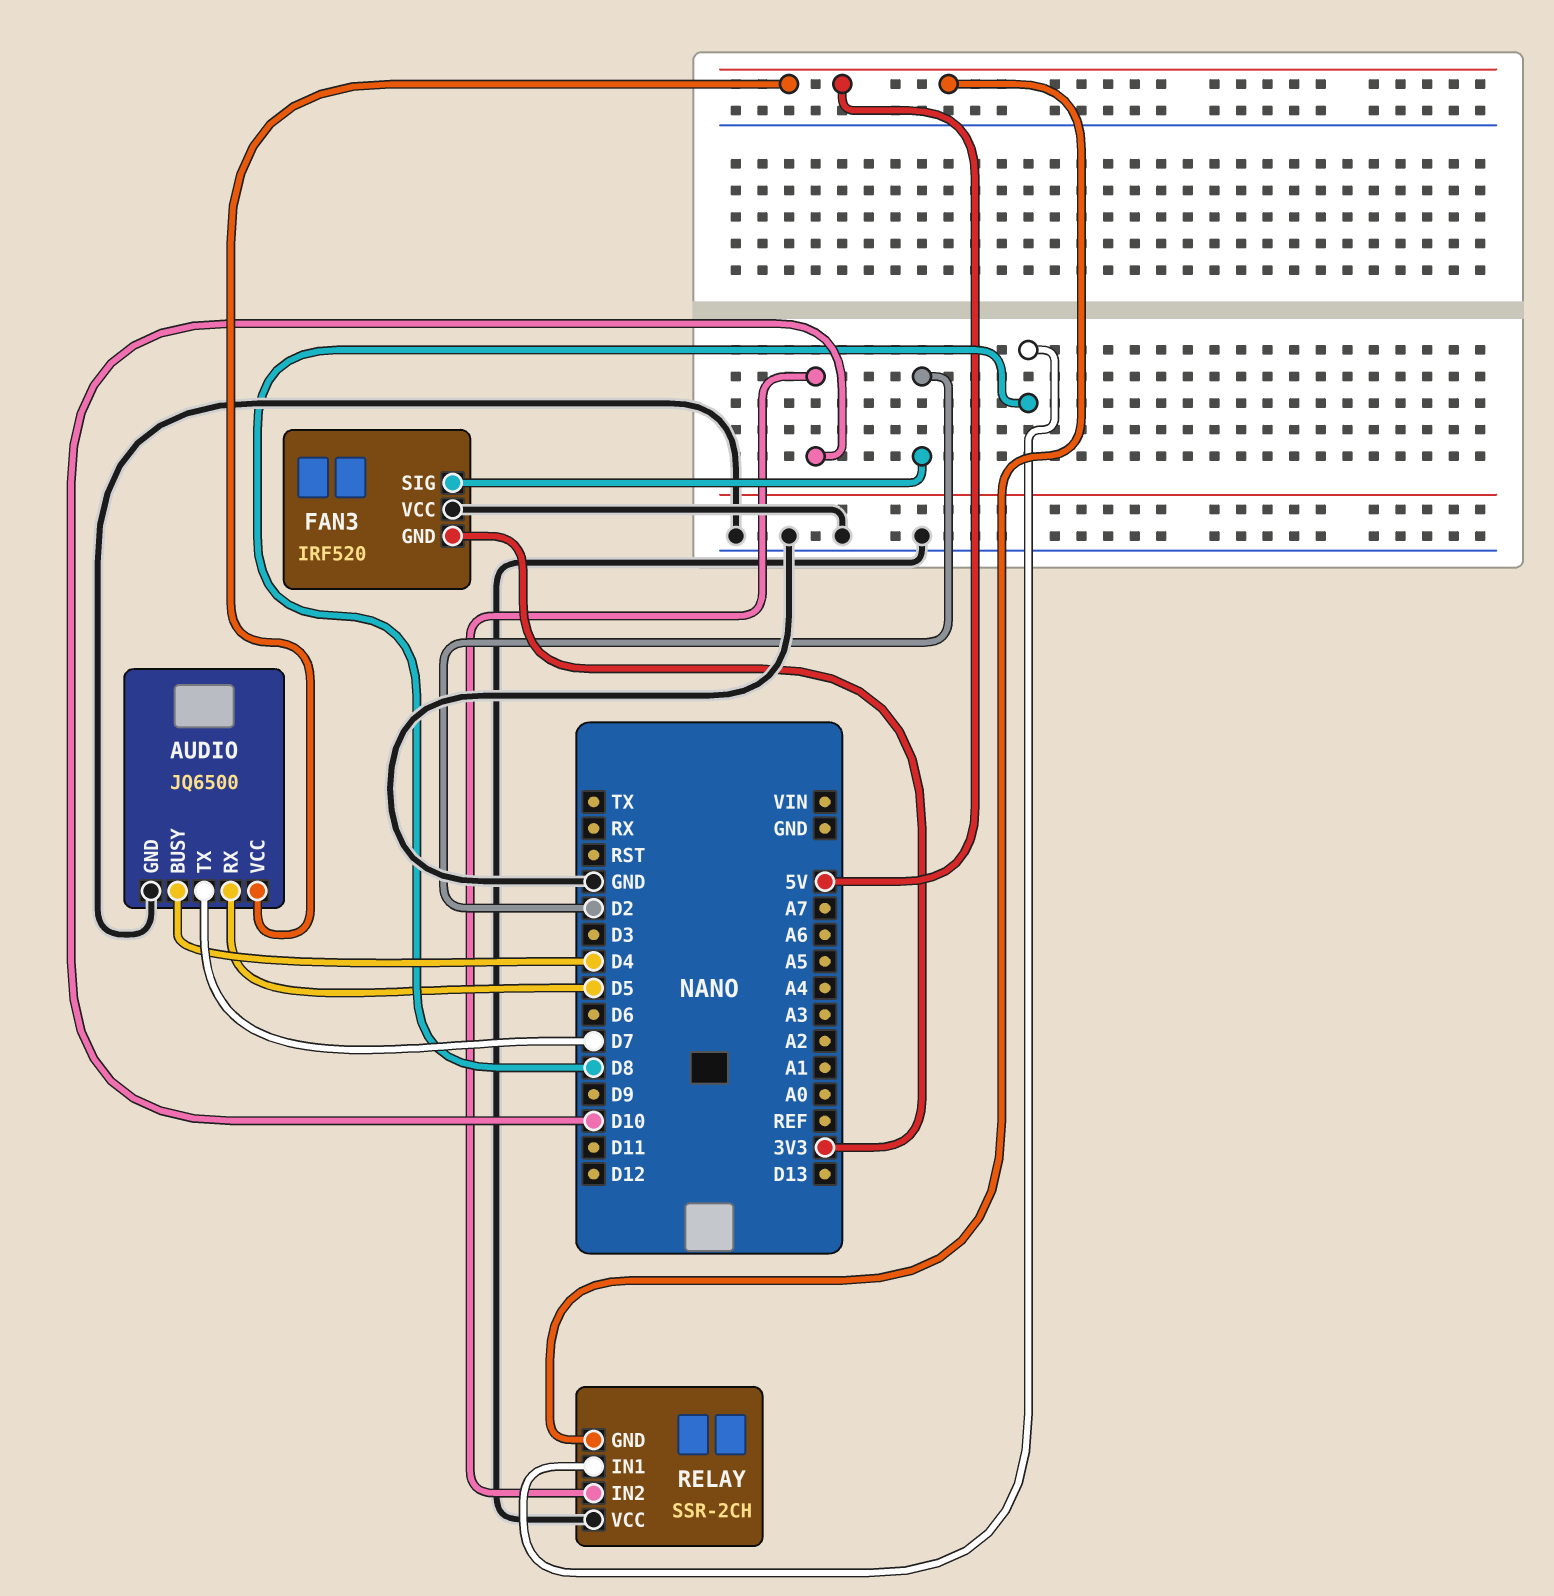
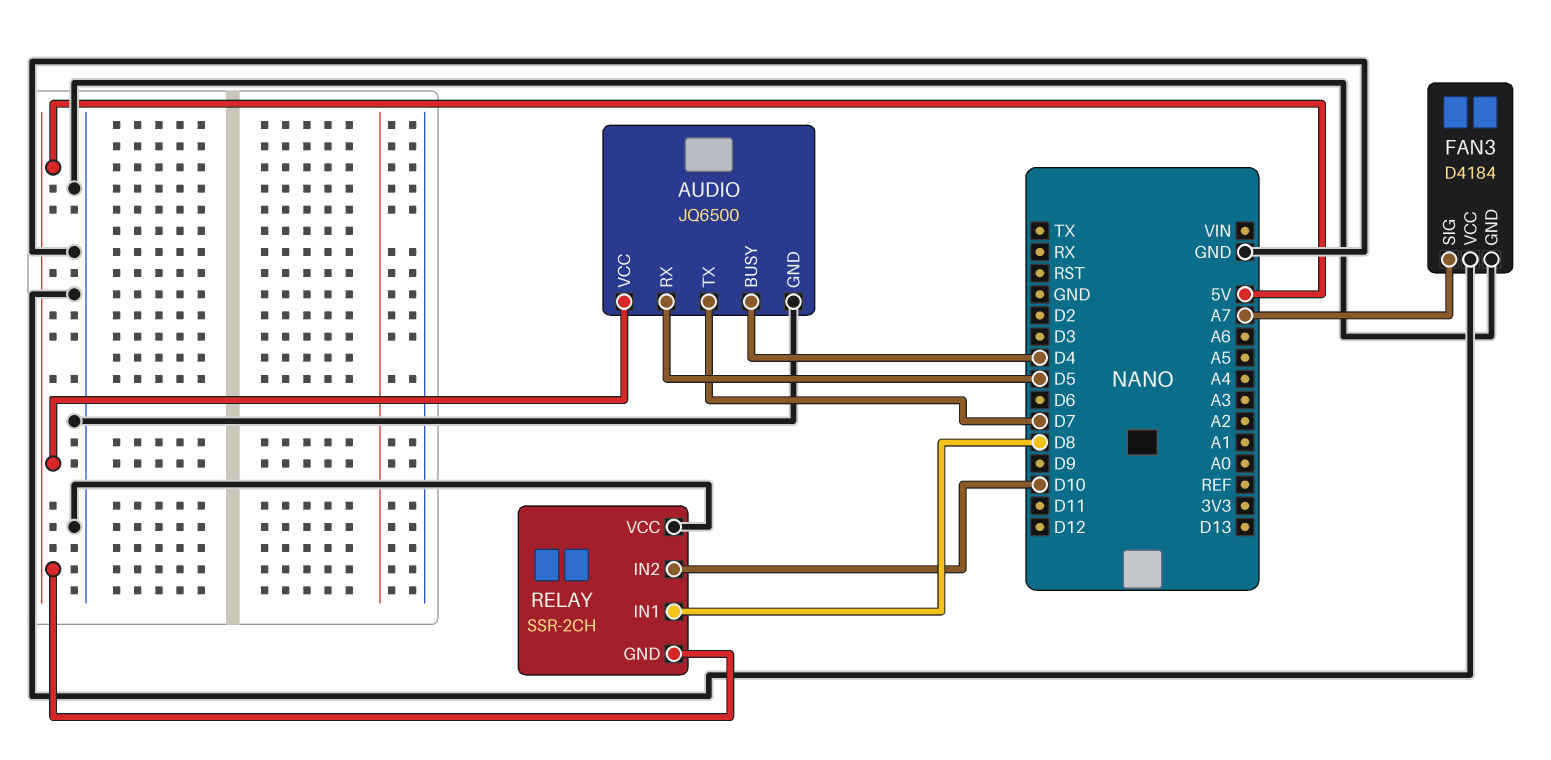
FAN3: IRF520 -> D4184
FAN3 pin GND: 3V3 -> GND
FAN3 pin SIG: D2 -> A7

